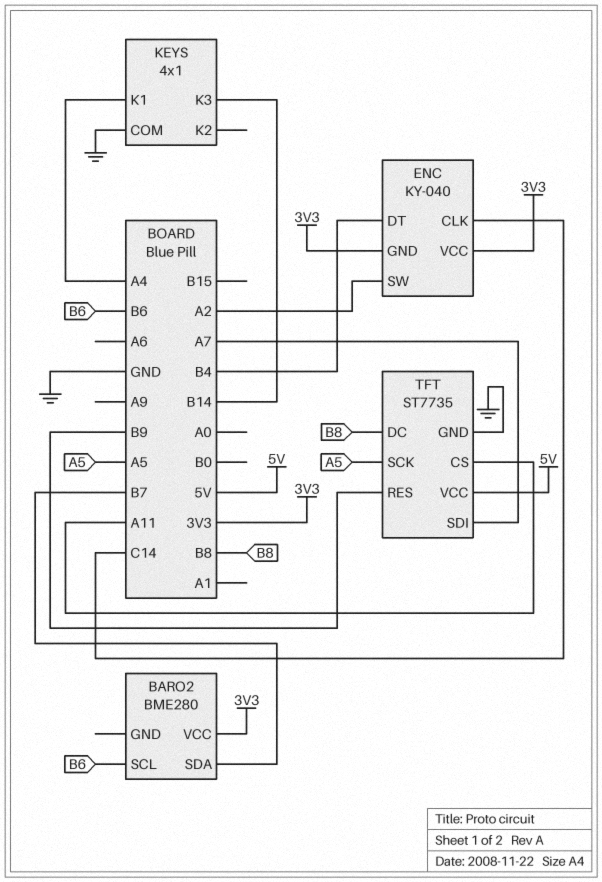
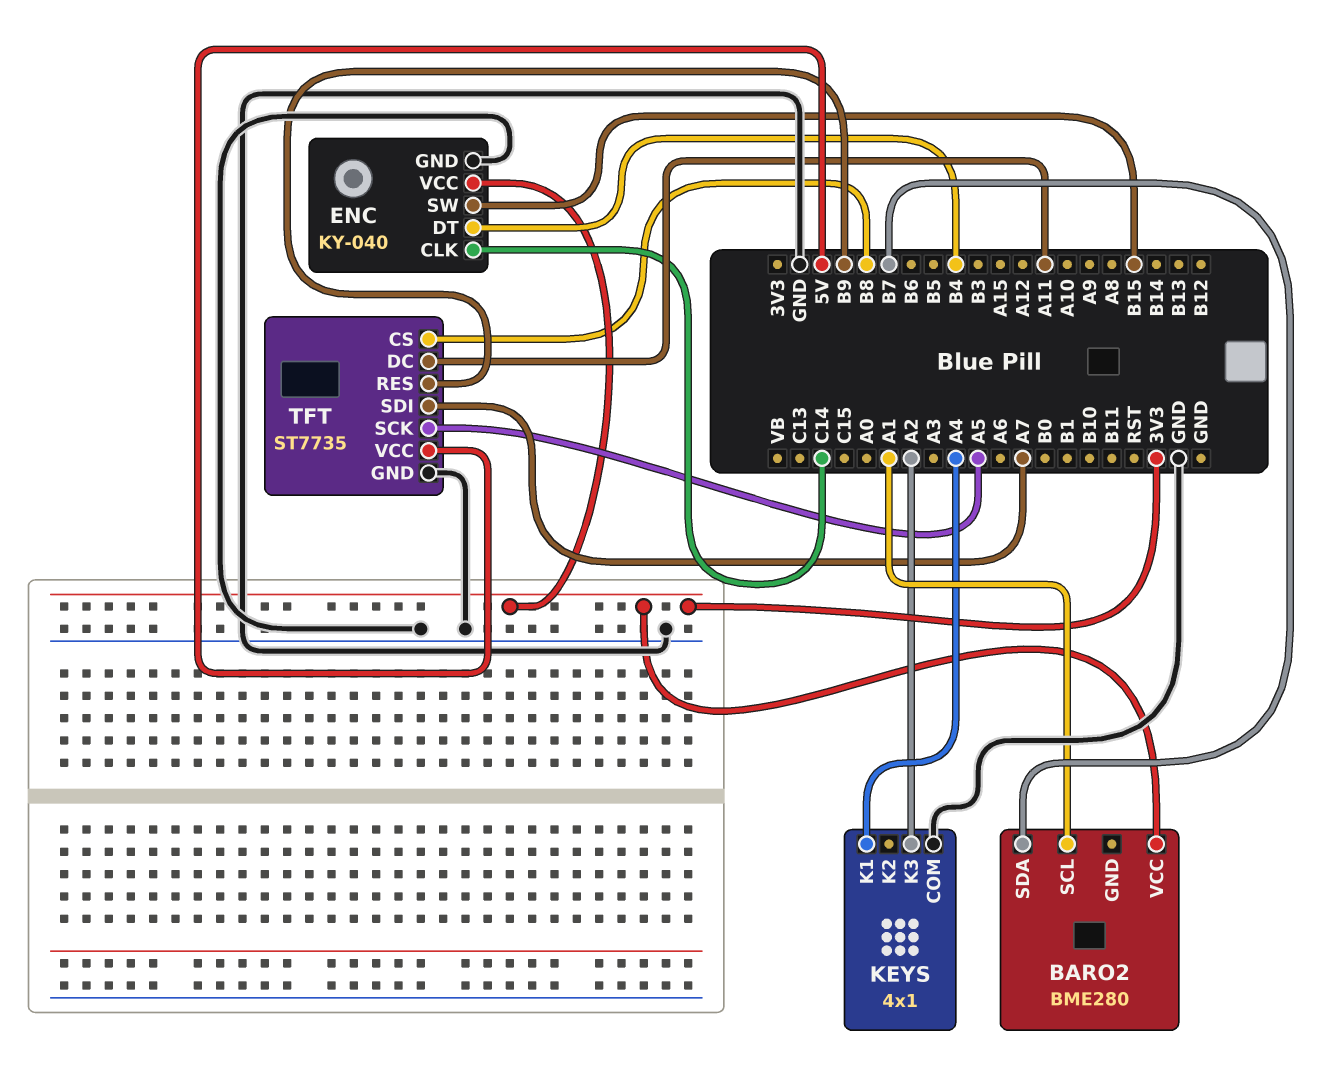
BARO2 pin SCL: B6 -> A1
ENC pin GND: 3V3 -> GND
ENC pin SW: A2 -> B15
KEYS pin K3: B14 -> A2
TFT pin CS: A11 -> B8
TFT pin DC: B8 -> A11

